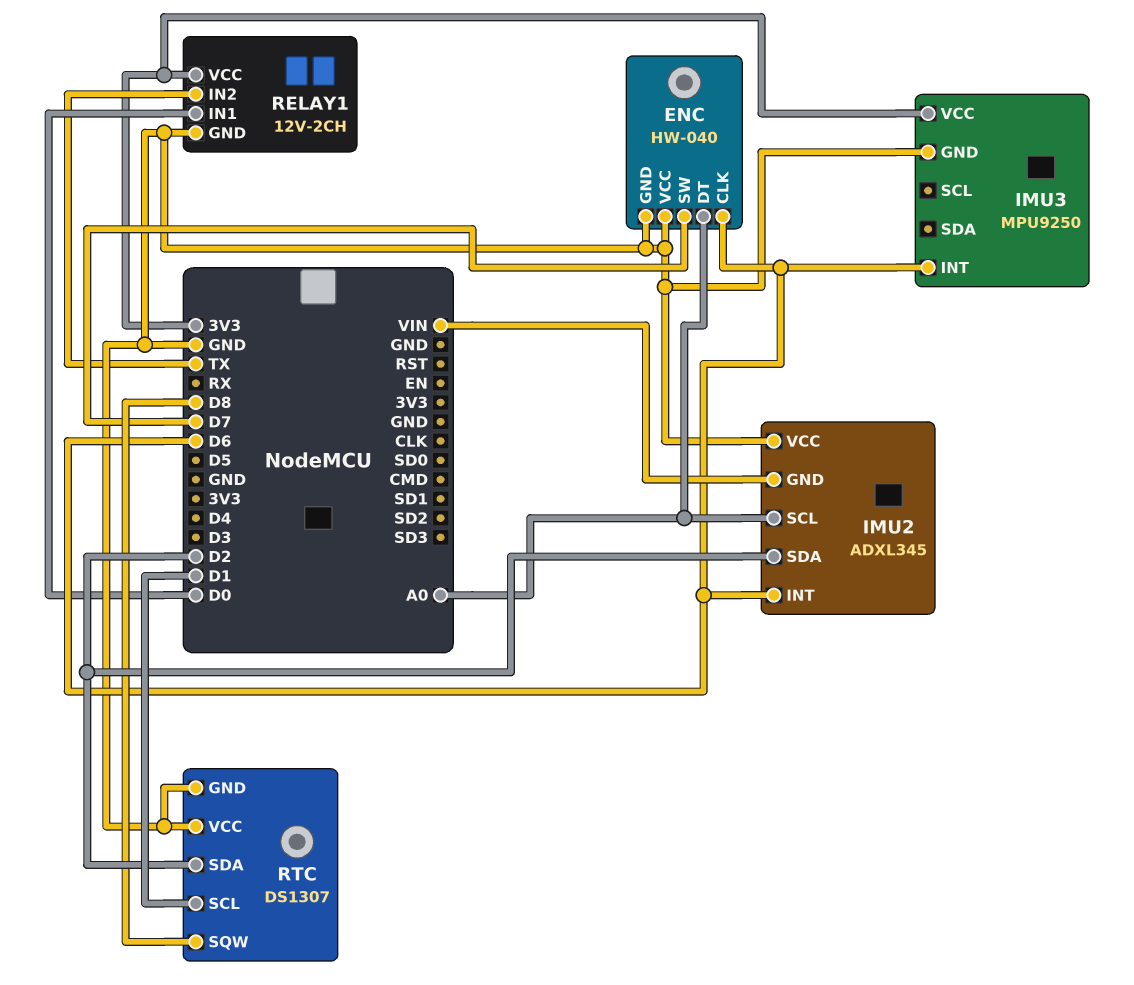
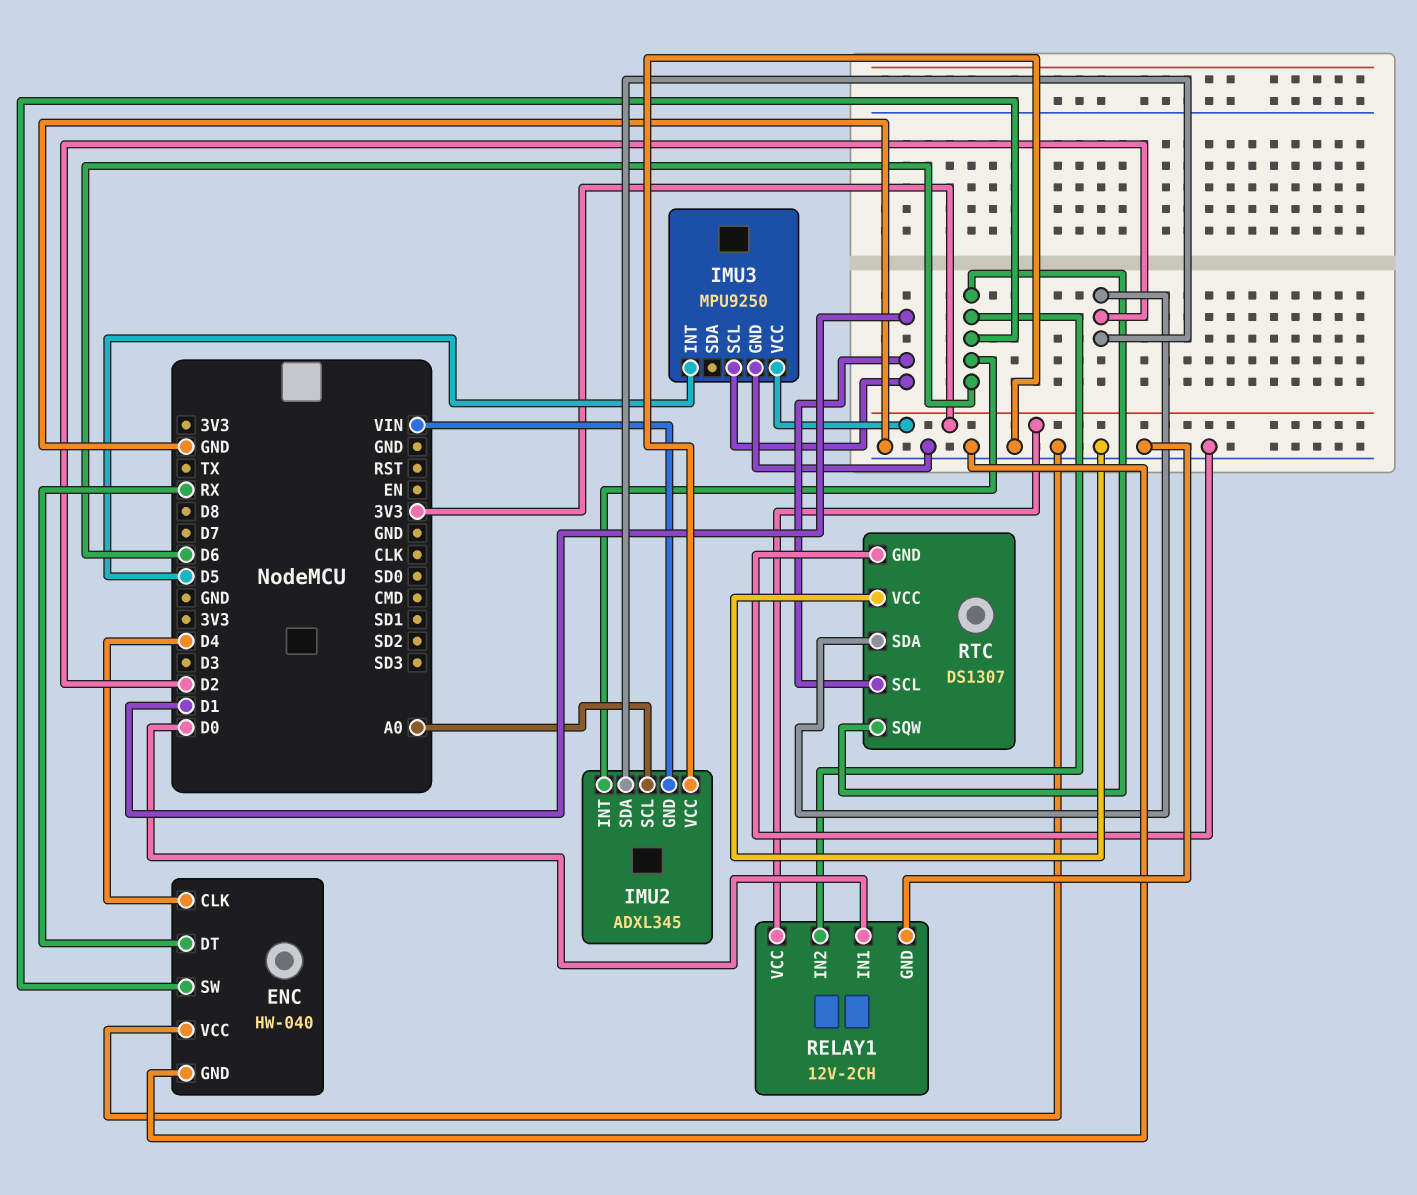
ENC pin CLK: D6 -> D4
ENC pin DT: A0 -> RX
ENC pin SW: D7 -> D6
IMU3 pin INT: D6 -> D5
IMU3 pin SCL: none -> D1
RELAY1 pin IN2: TX -> D6
RTC pin SQW: D8 -> D6

